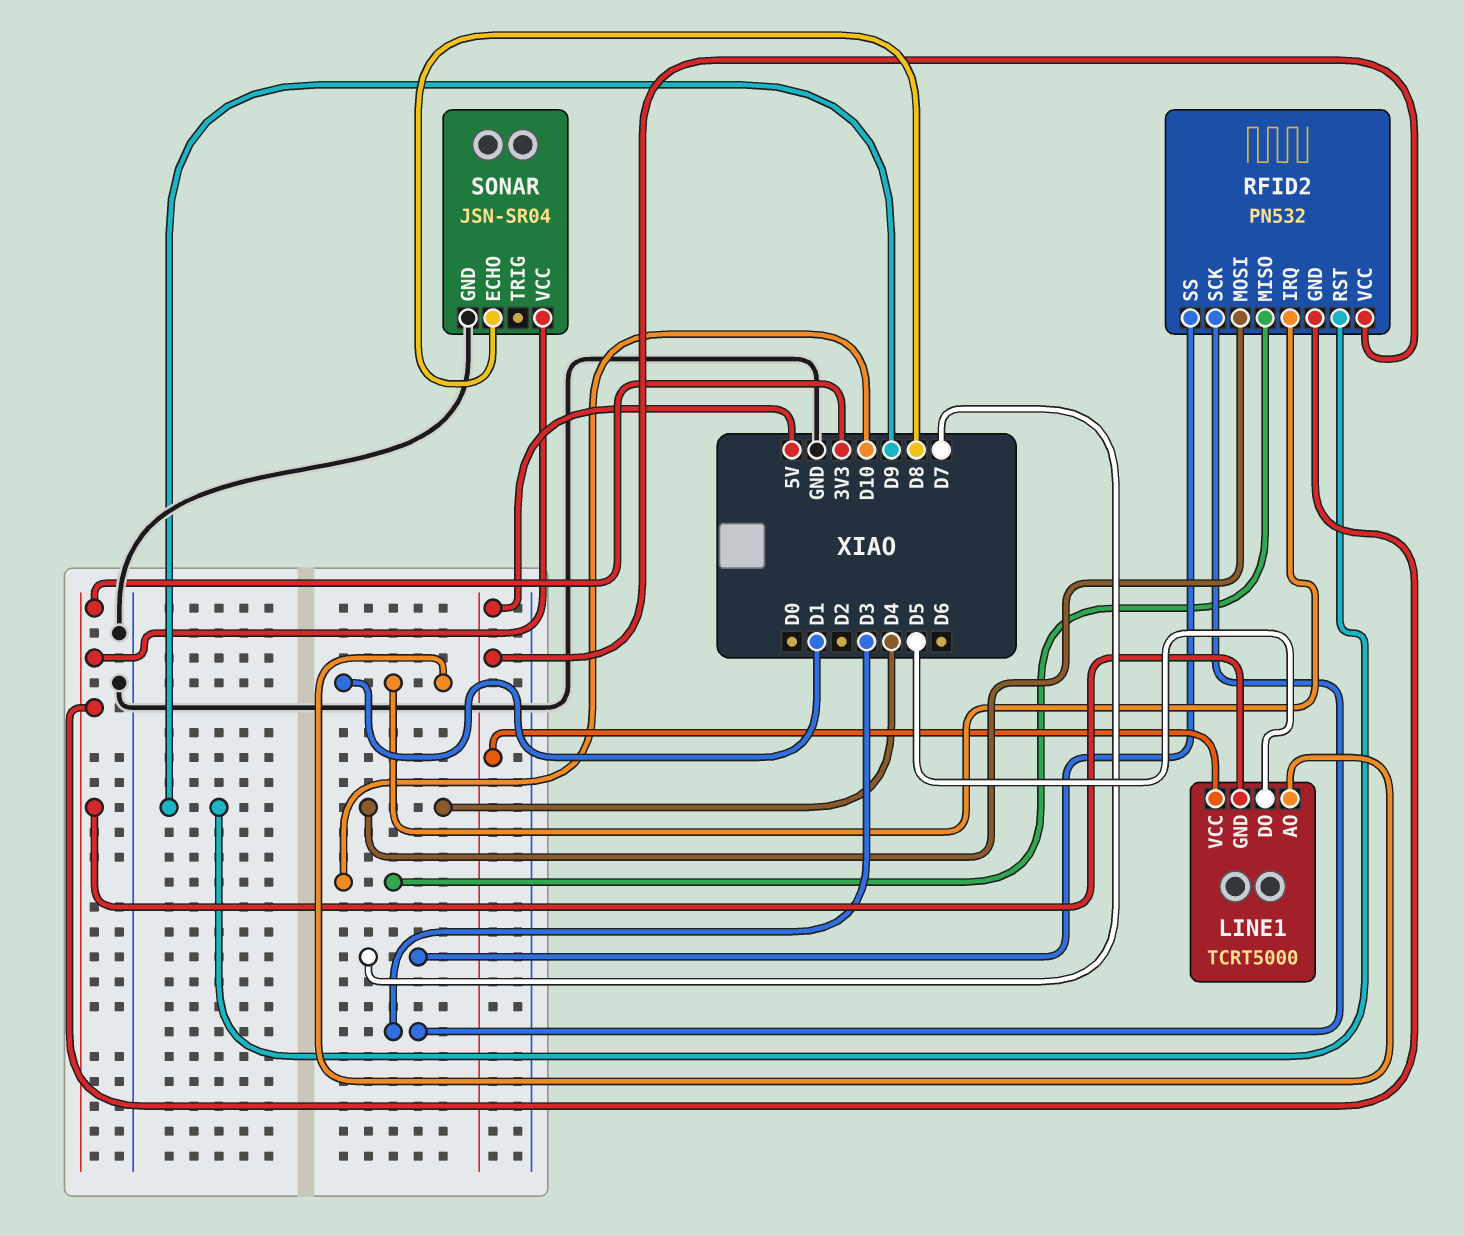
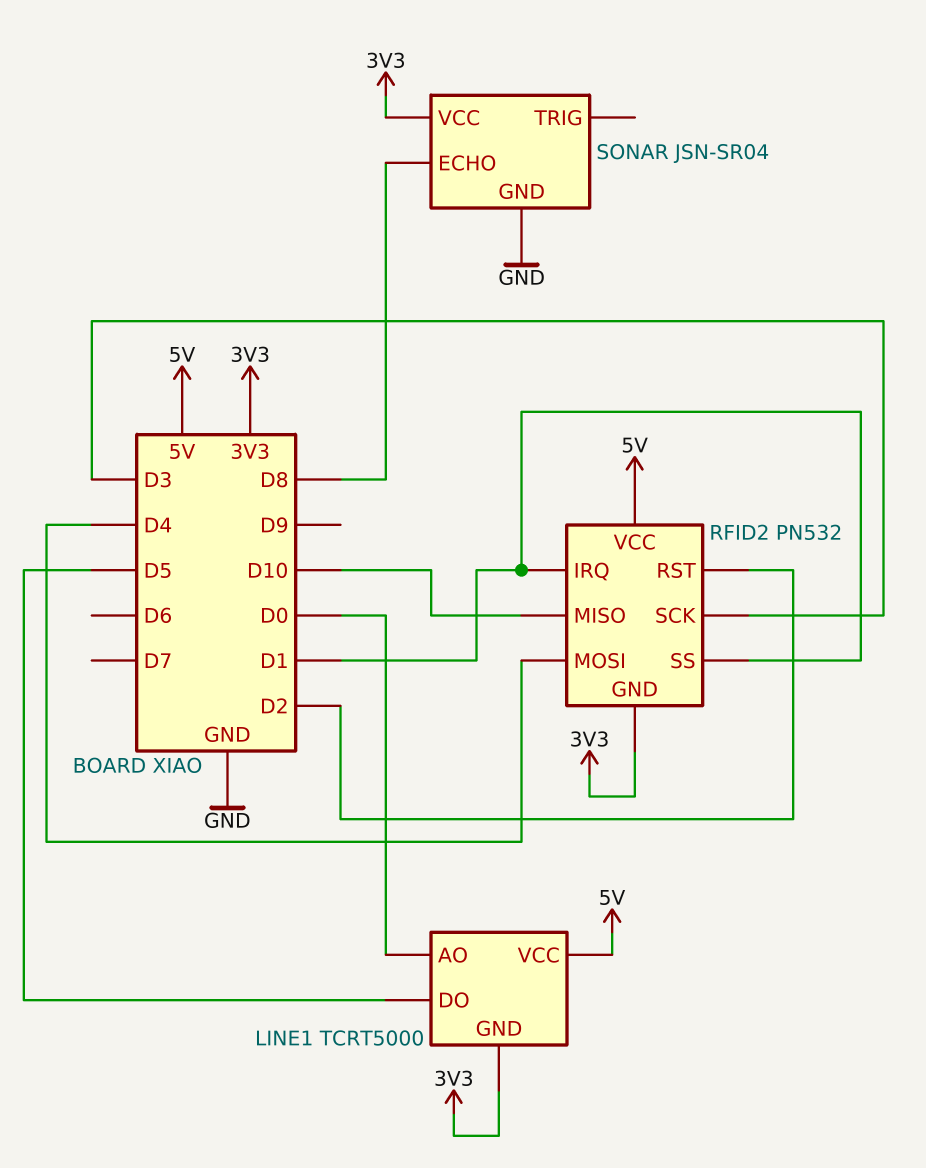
LINE1 pin AO: D1 -> D0
RFID2 pin RST: D9 -> D2
RFID2 pin SS: D7 -> D1

